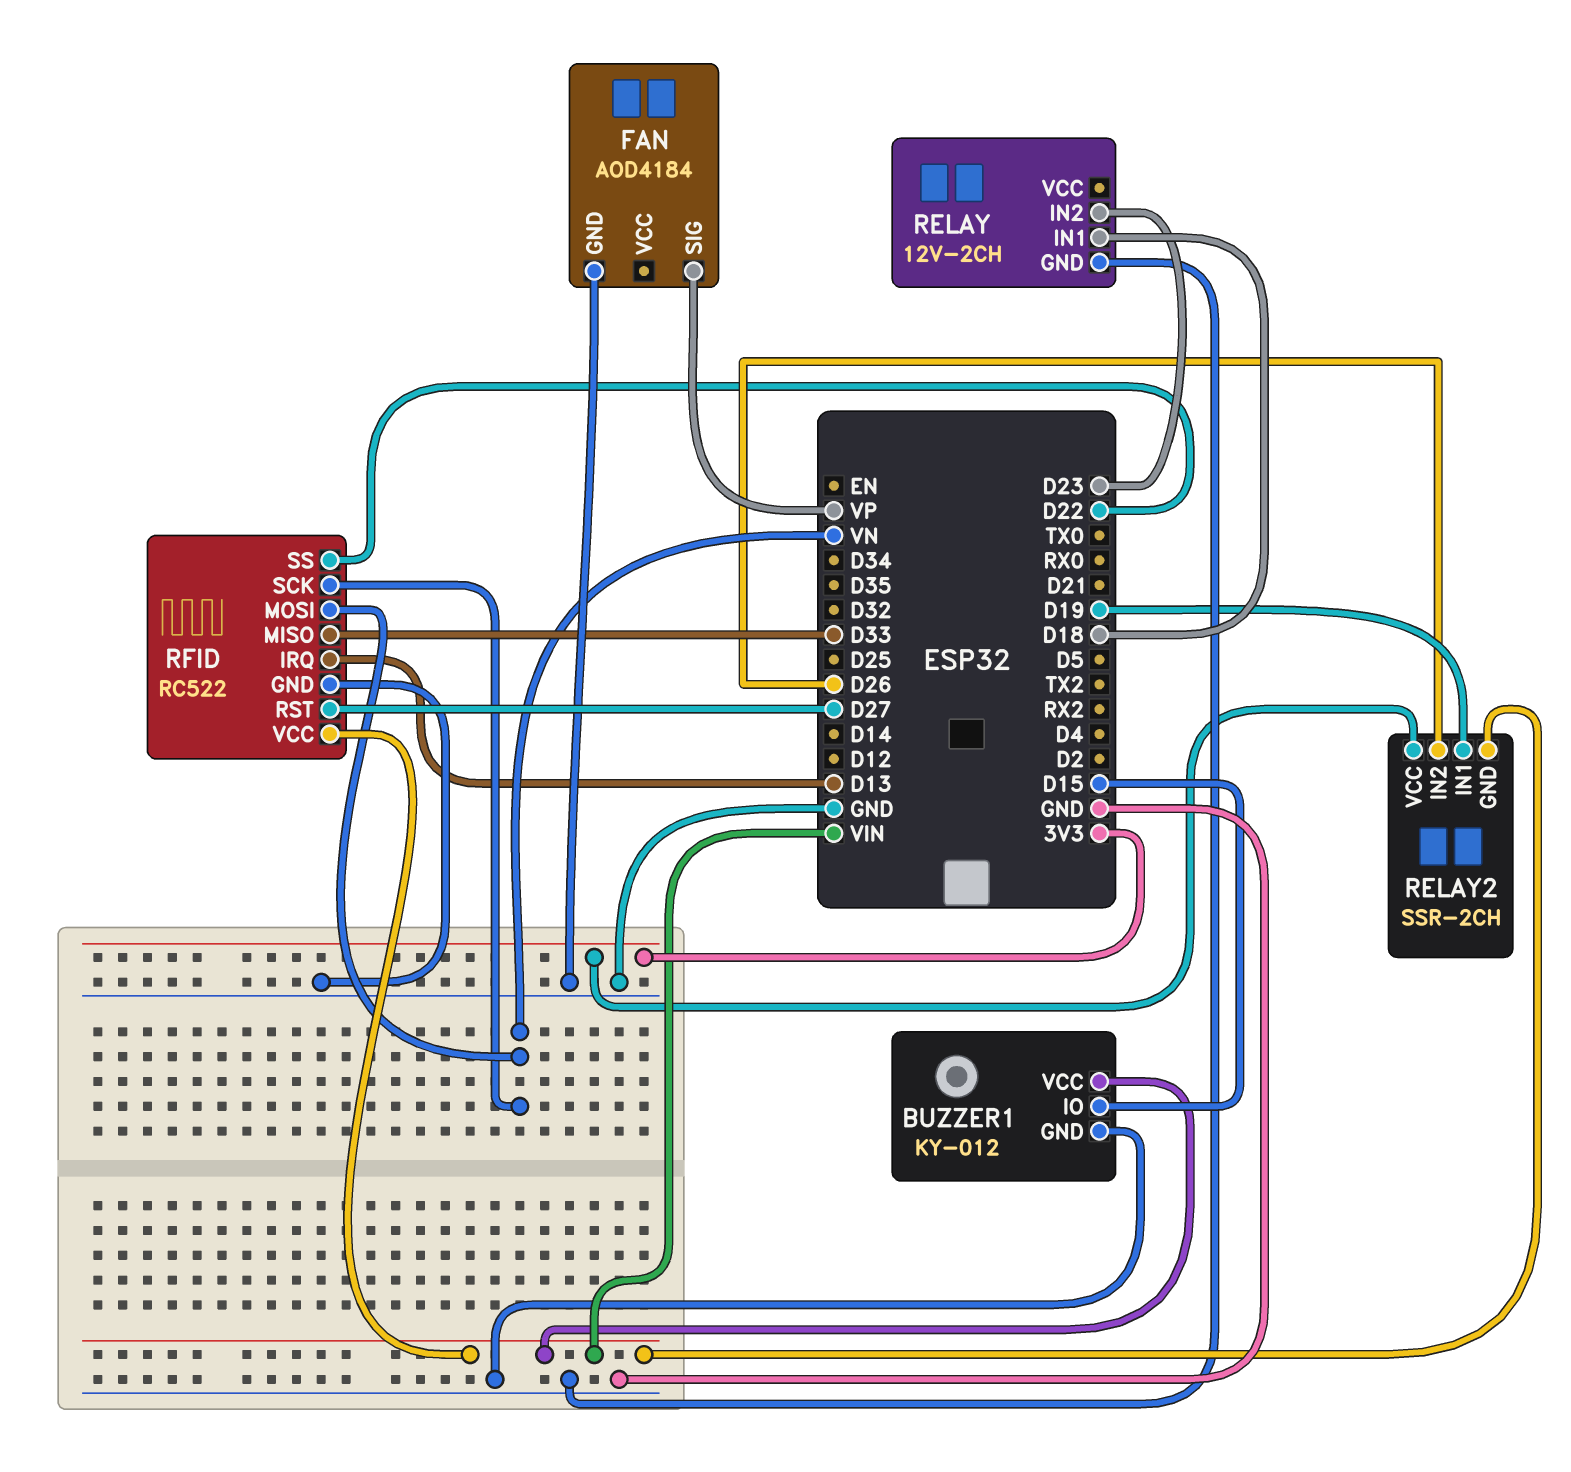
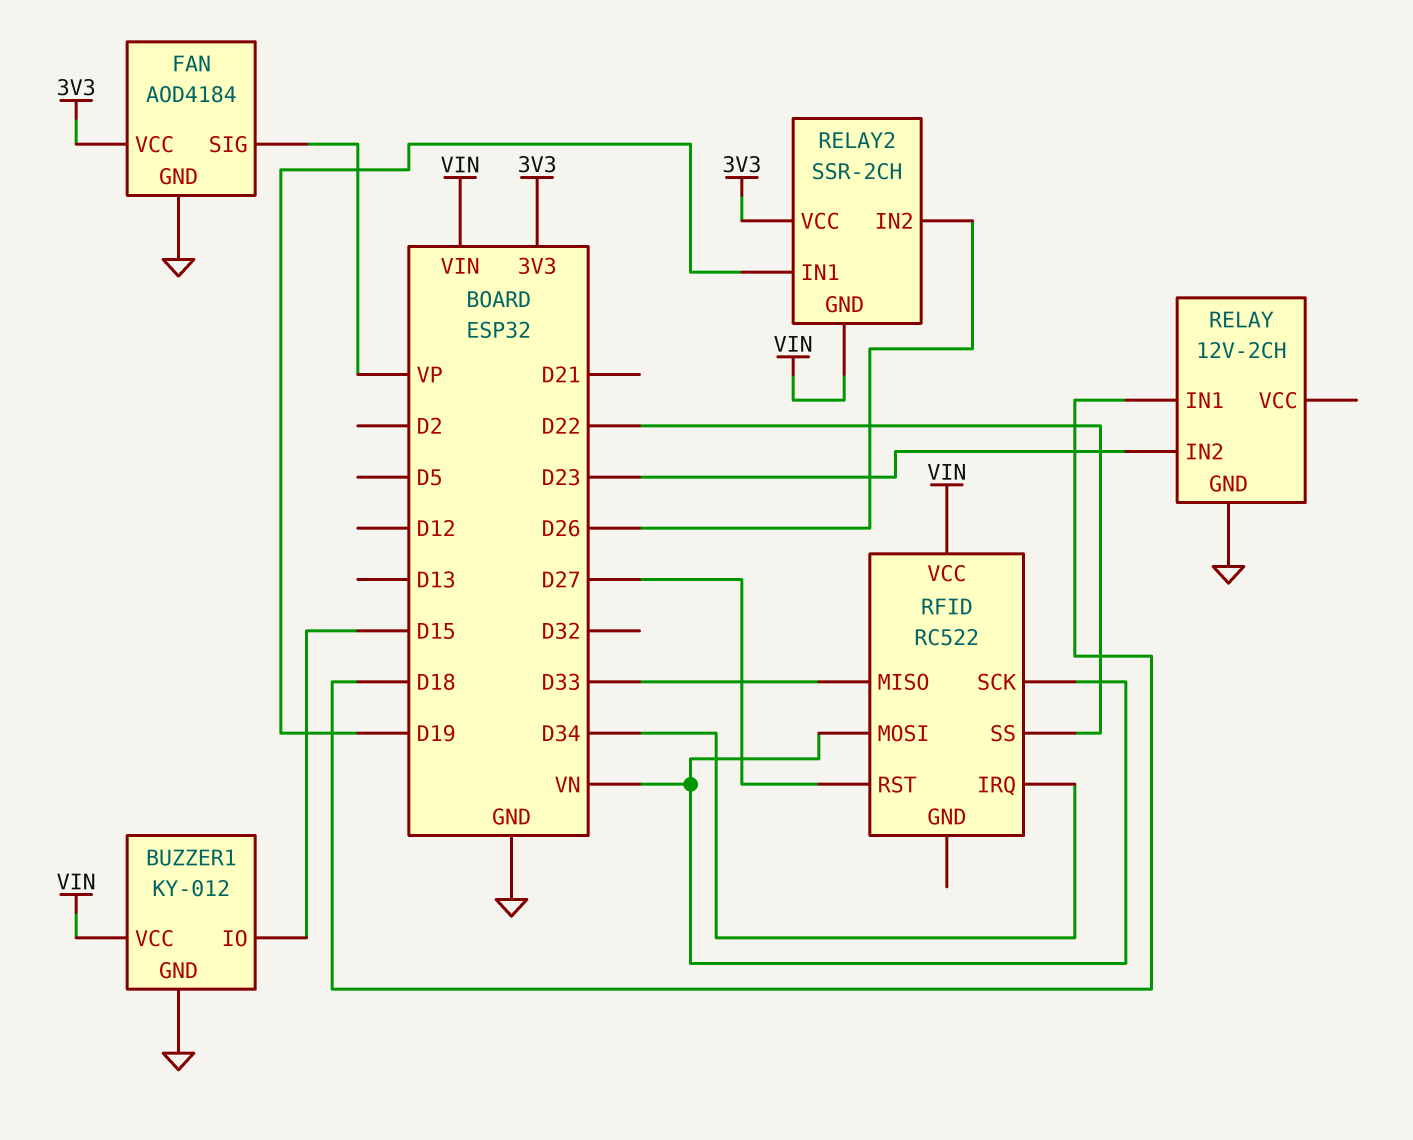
FAN pin VCC: none -> 3V3
RFID pin GND: GND -> none
RFID pin IRQ: D13 -> D34

